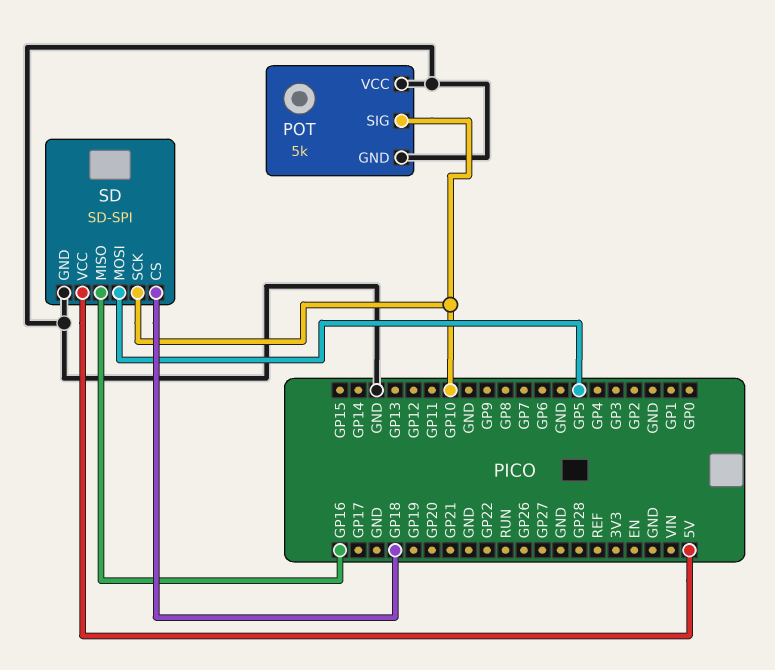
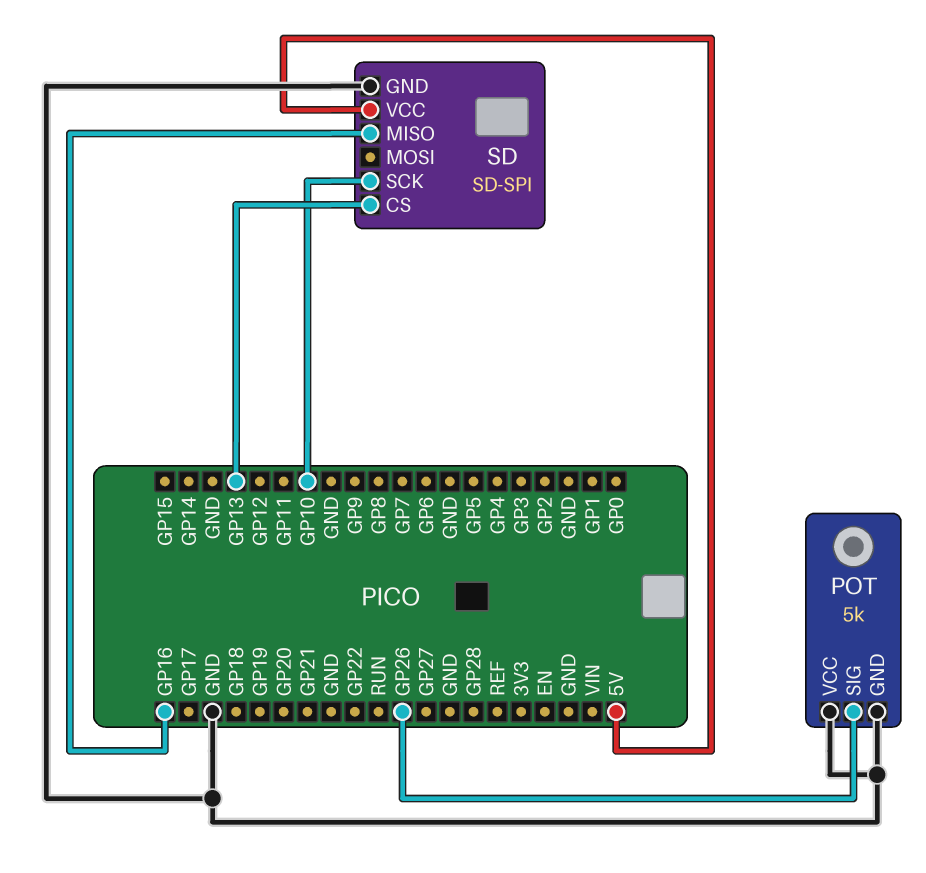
POT pin SIG: GP10 -> GP26
SD pin CS: GP18 -> GP13
SD pin MOSI: GP5 -> none

